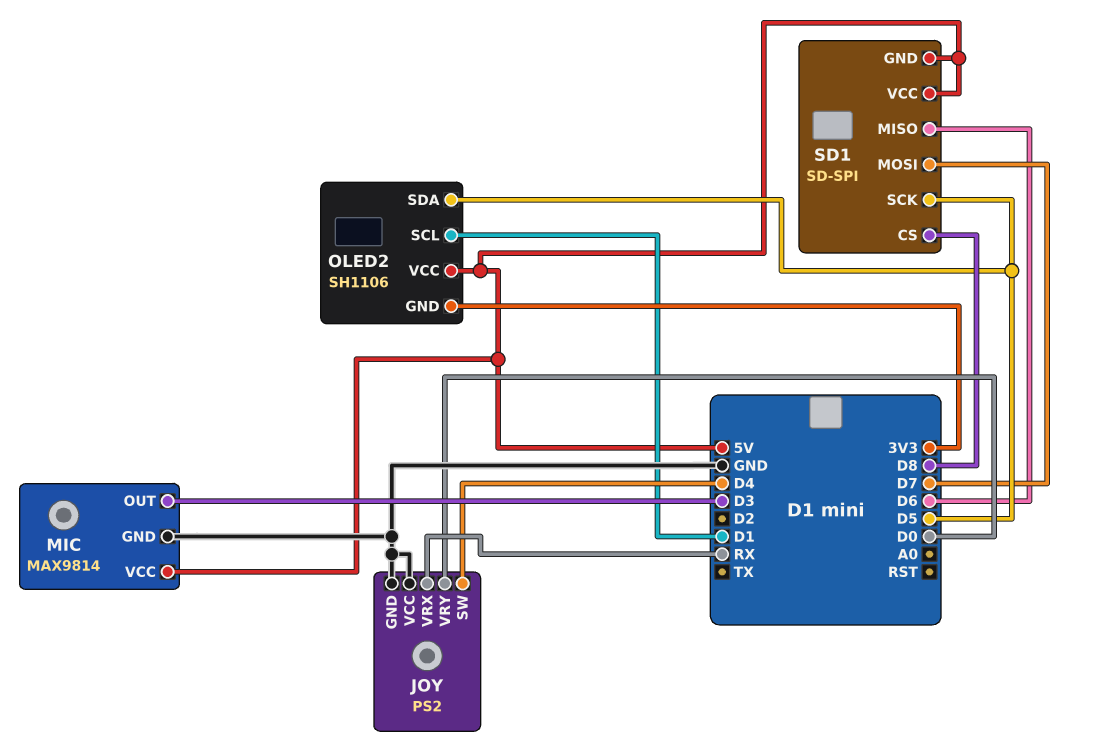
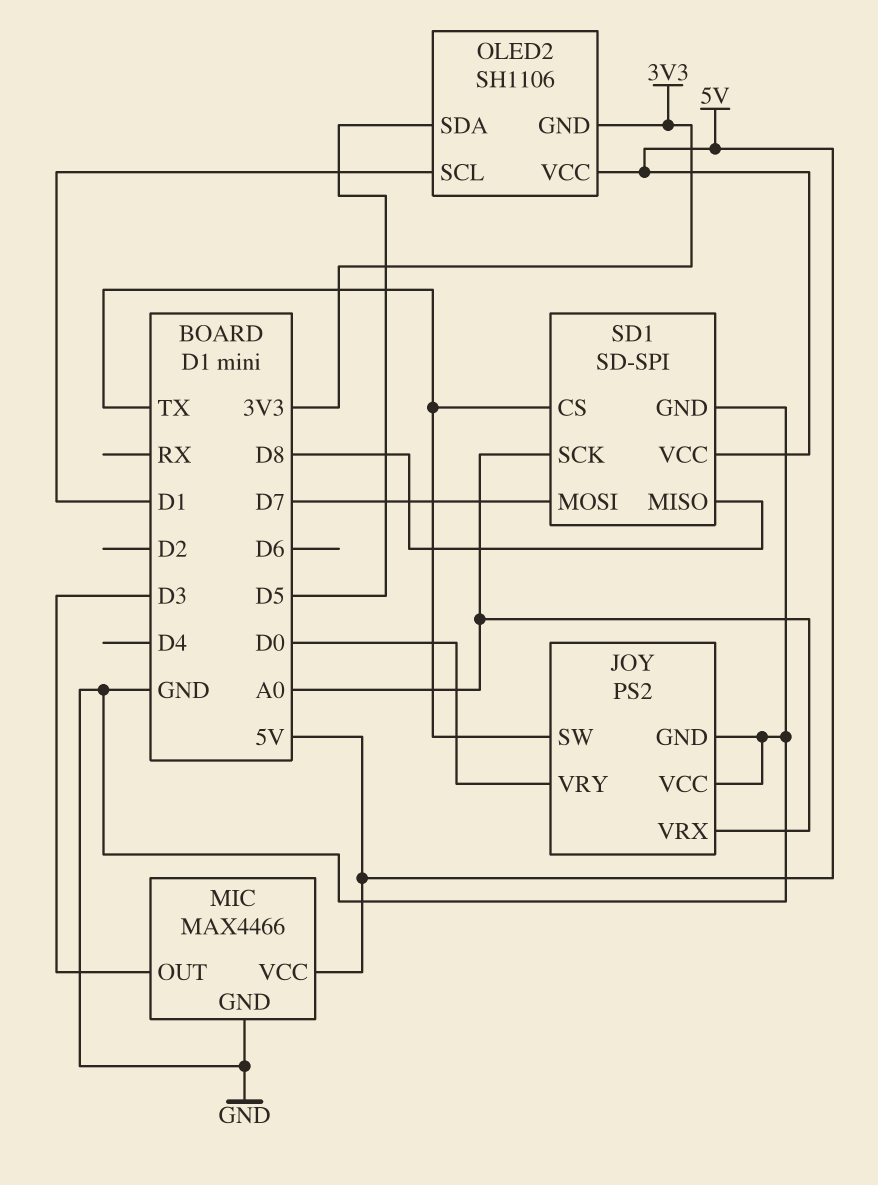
JOY pin SW: D4 -> TX
JOY pin VRX: RX -> A0
MIC: MAX9814 -> MAX4466
SD1 pin CS: D8 -> TX
SD1 pin GND: 5V -> GND
SD1 pin MISO: D6 -> D8
SD1 pin SCK: D5 -> A0

